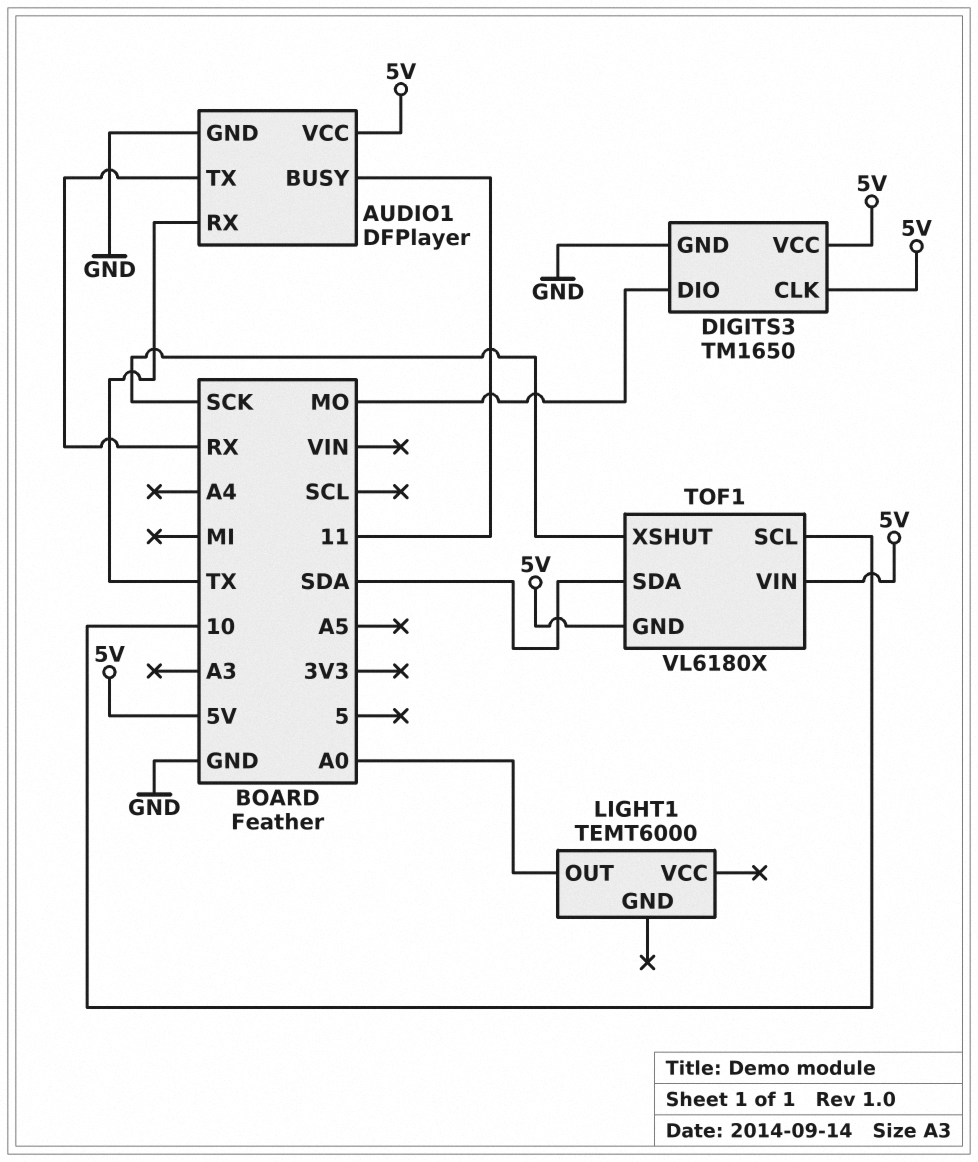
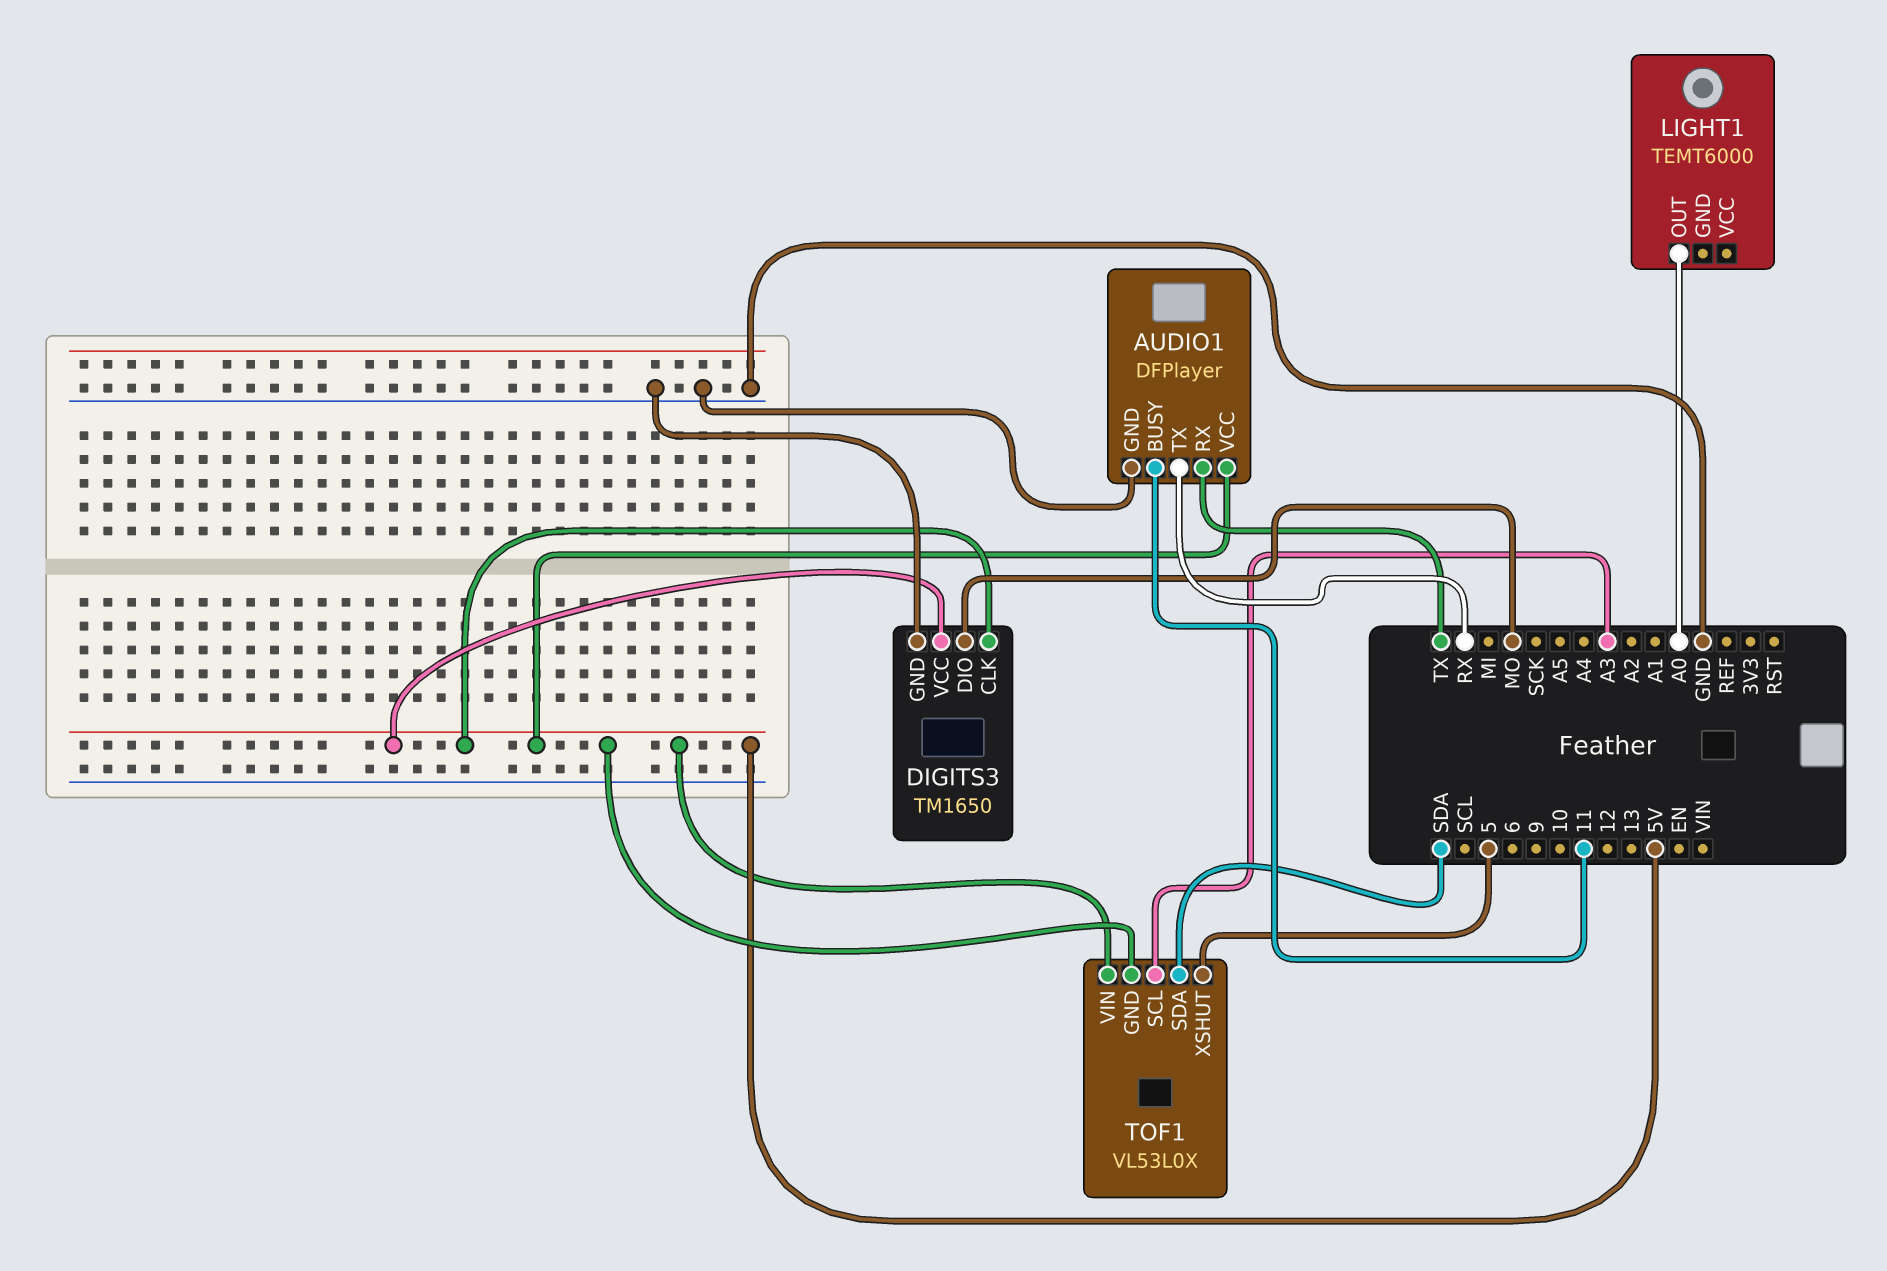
TOF1: VL6180X -> VL53L0X
TOF1 pin SCL: 10 -> A3
TOF1 pin XSHUT: SCK -> 5

